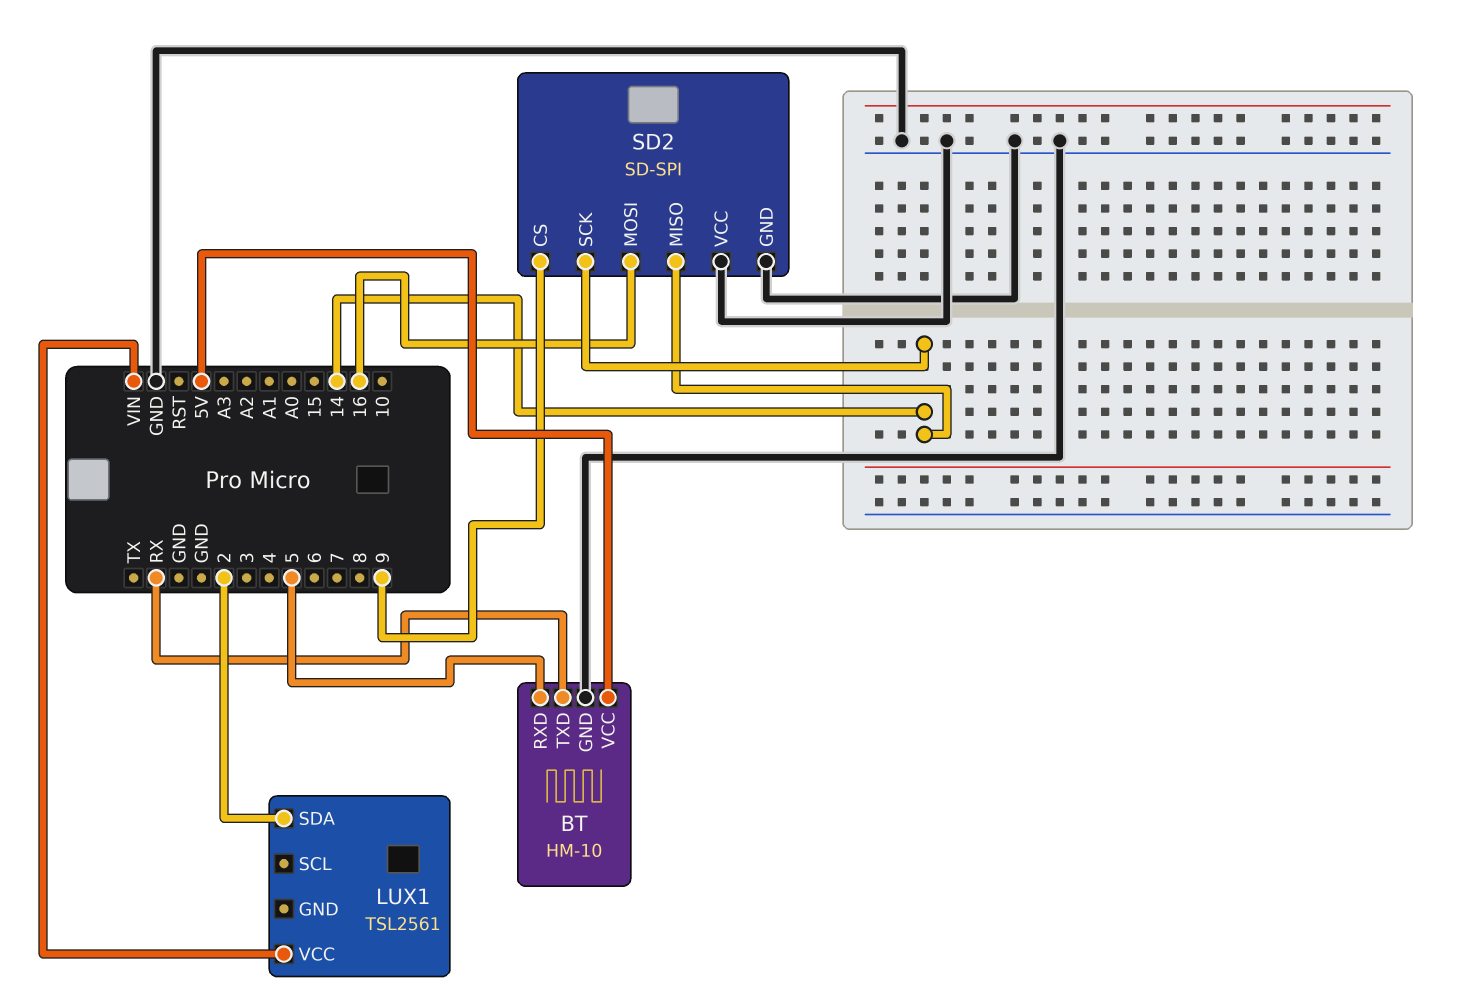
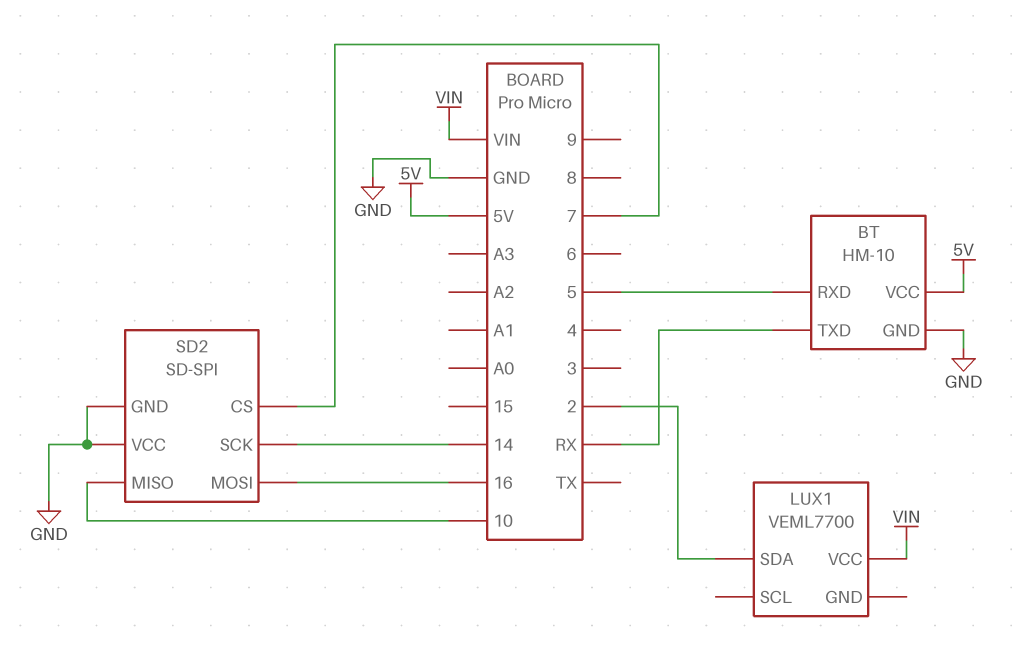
LUX1: TSL2561 -> VEML7700
SD2 pin CS: 9 -> 7
SD2 pin MISO: 14 -> 10

